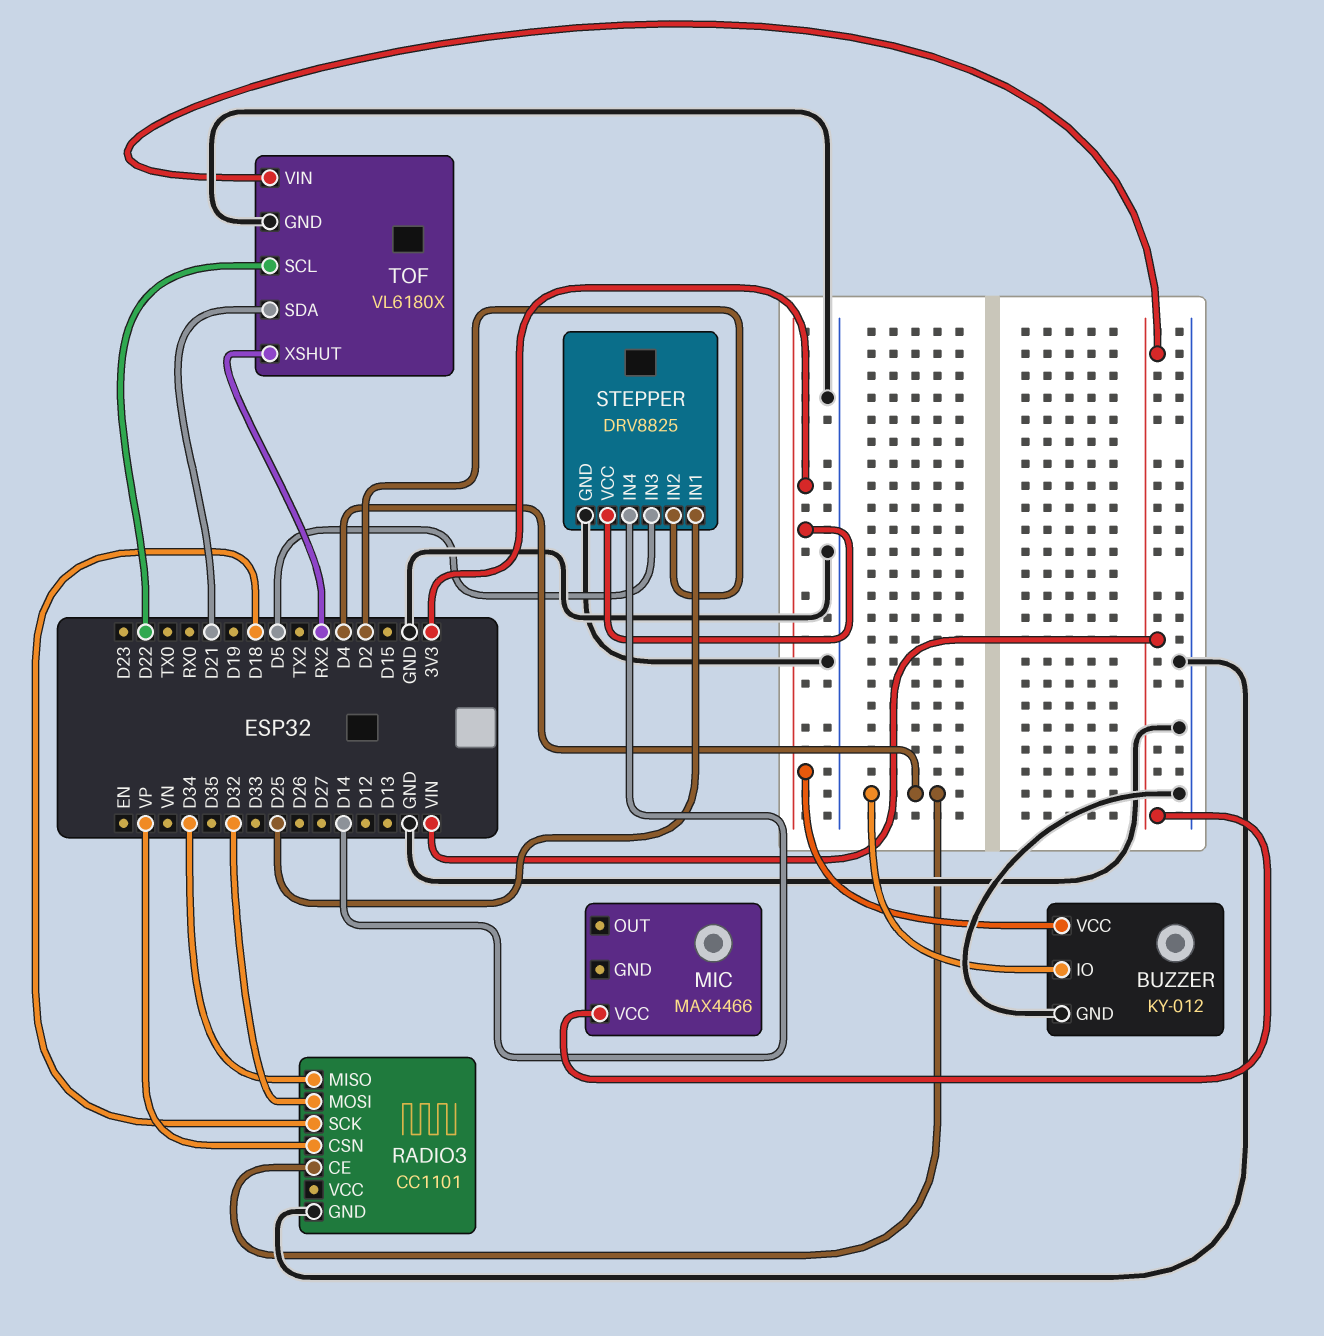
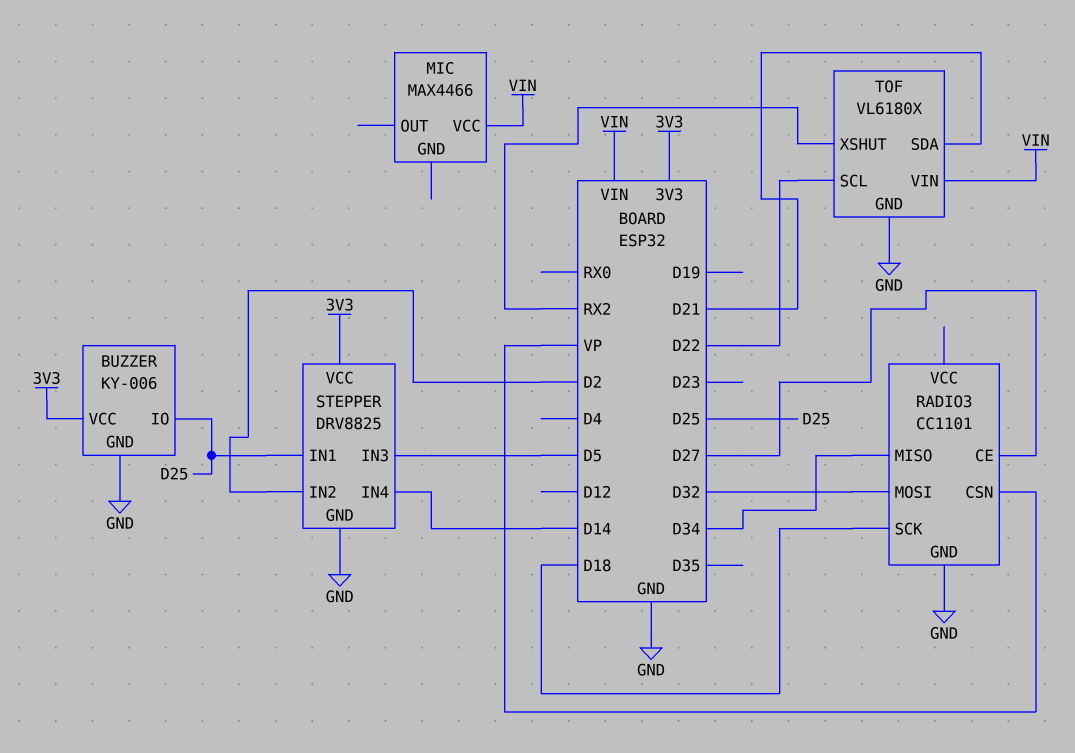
BUZZER: KY-012 -> KY-006
BUZZER pin IO: D4 -> D25
RADIO3 pin CE: D4 -> D27

